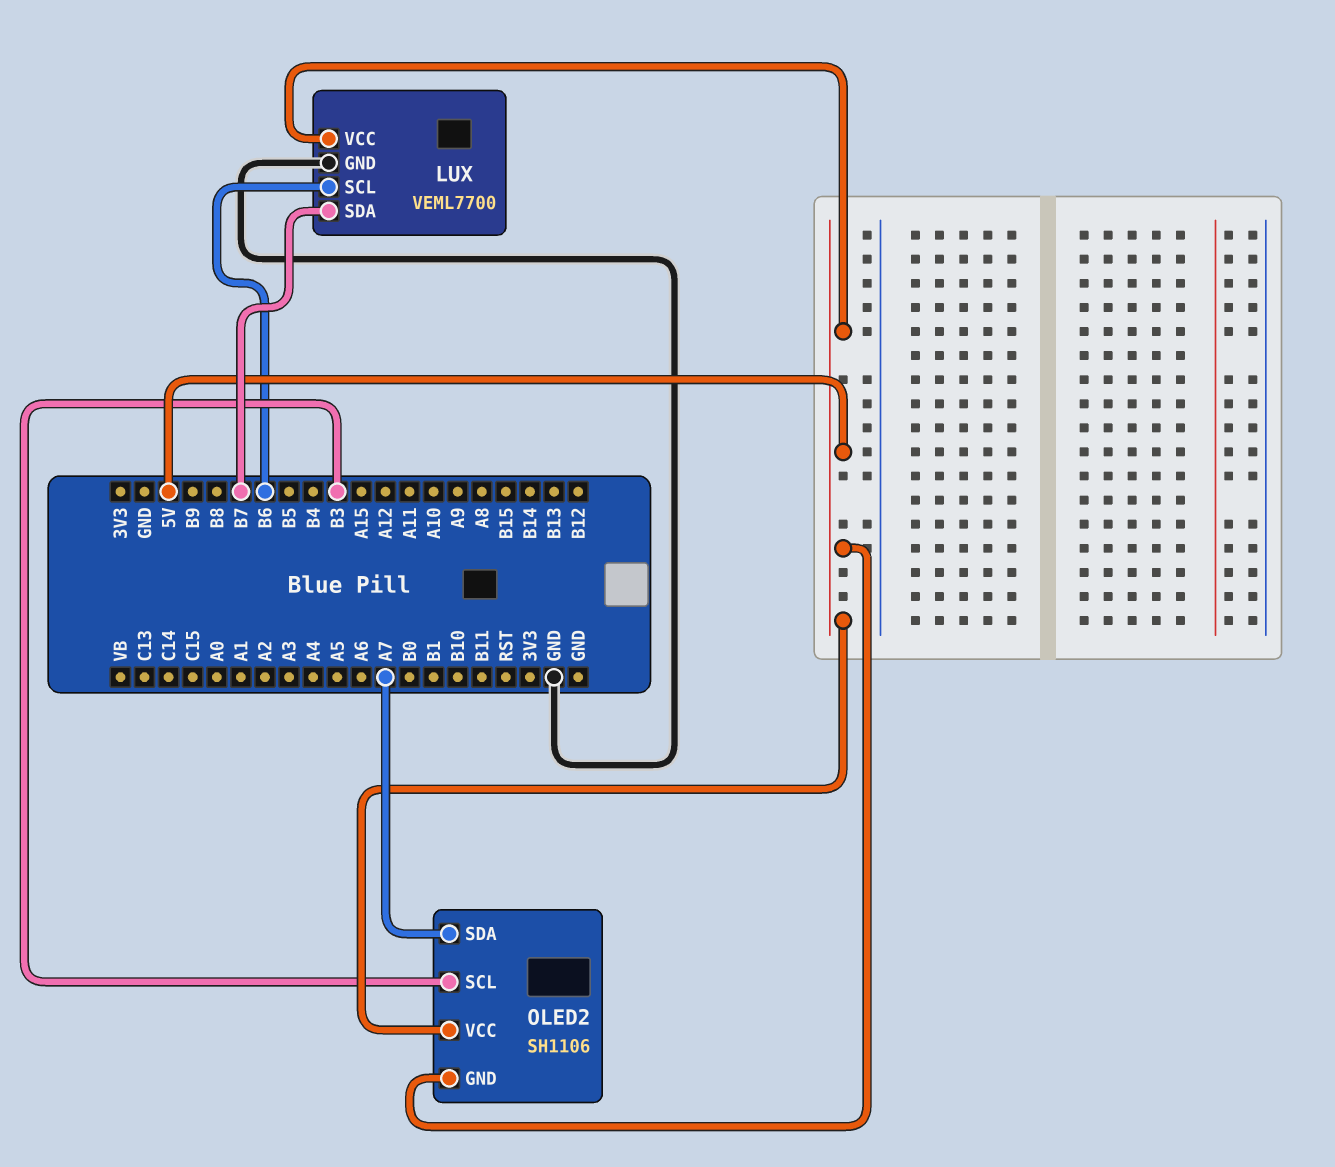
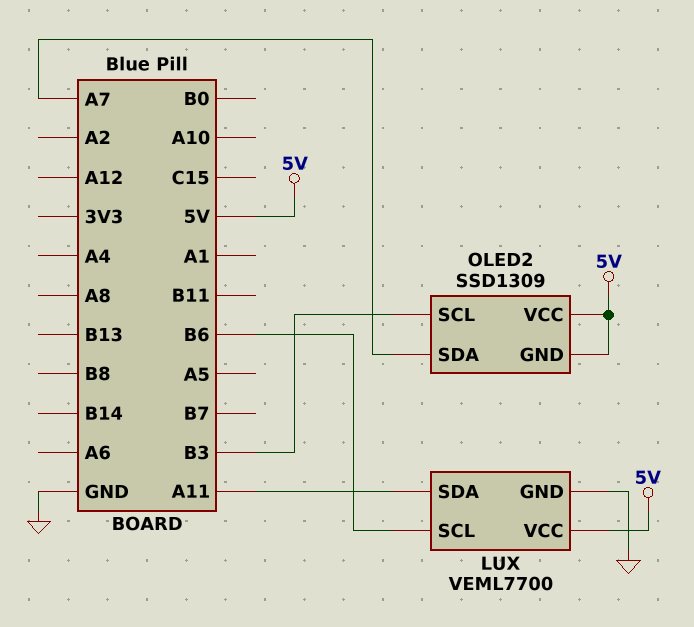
LUX pin SDA: B7 -> A11
OLED2: SH1106 -> SSD1309

